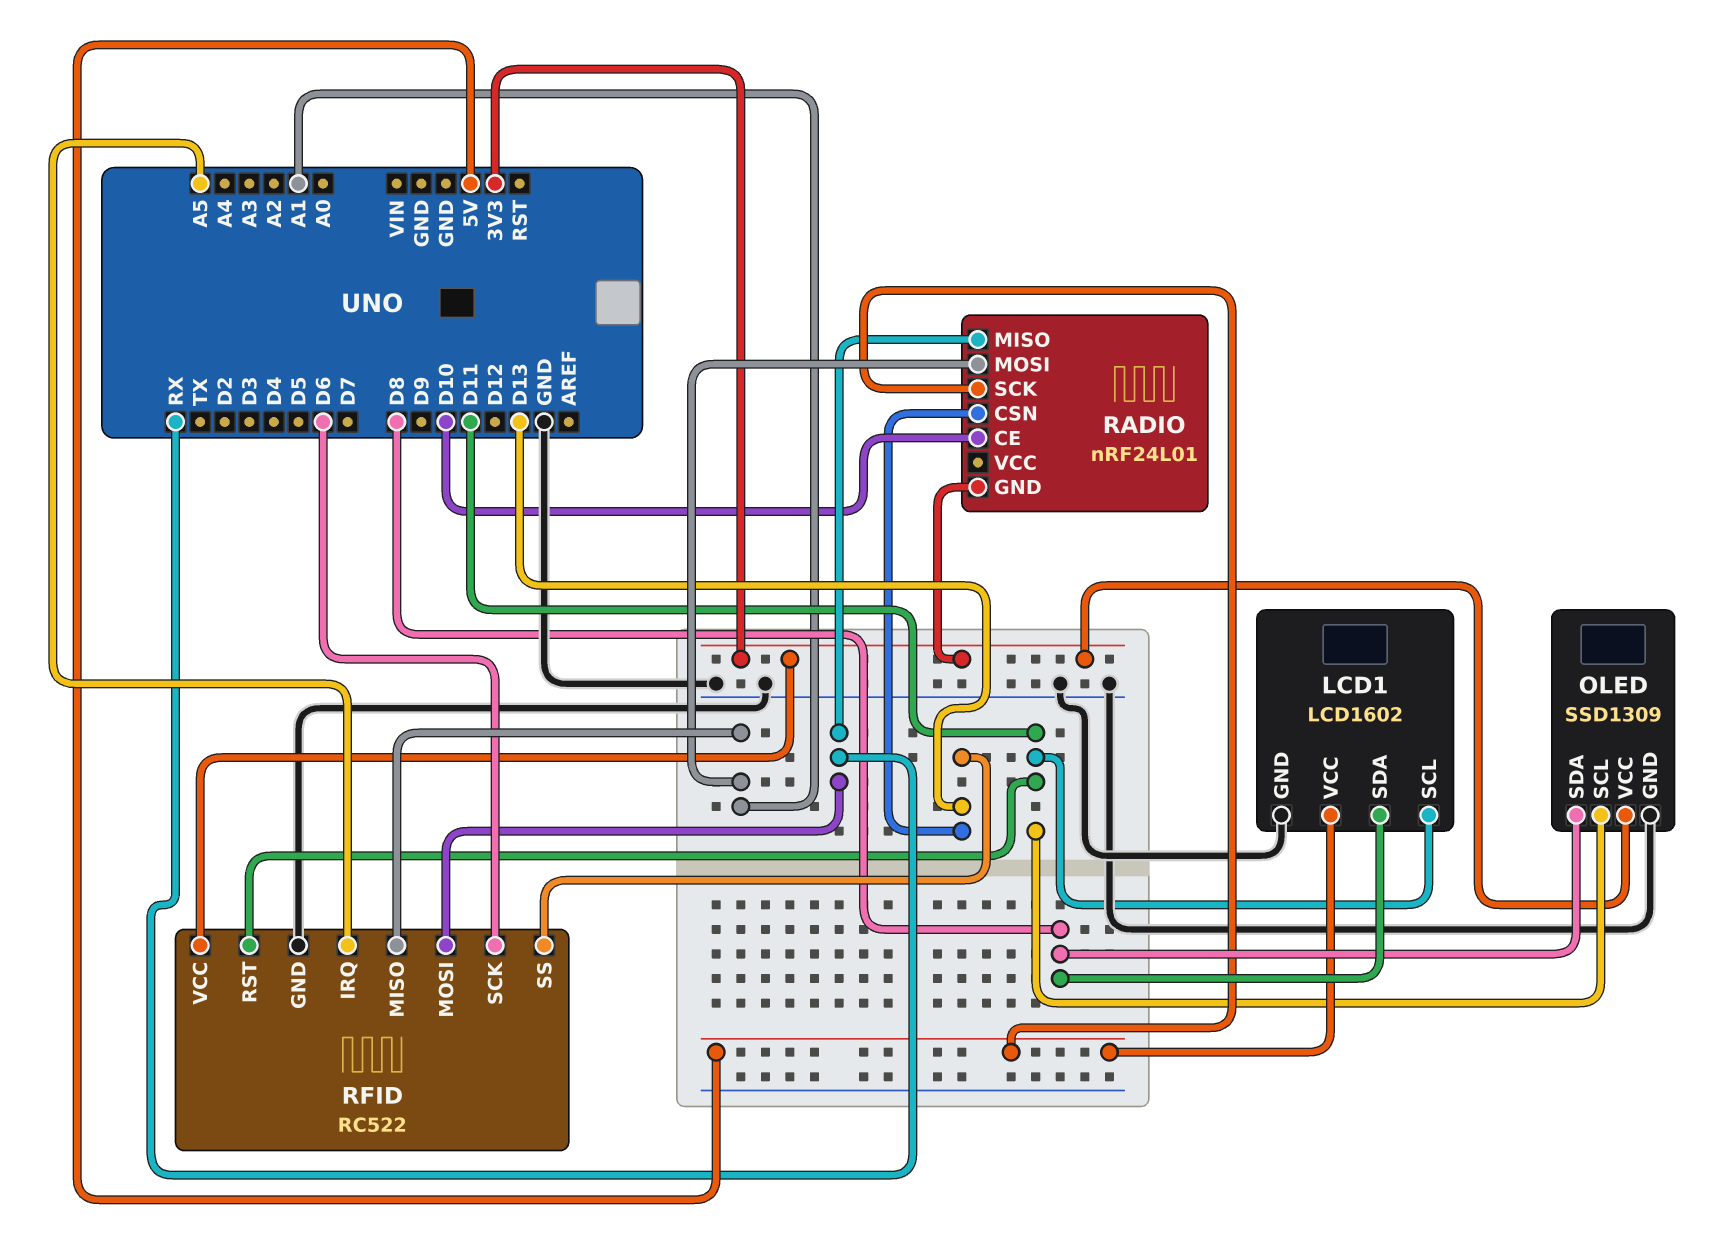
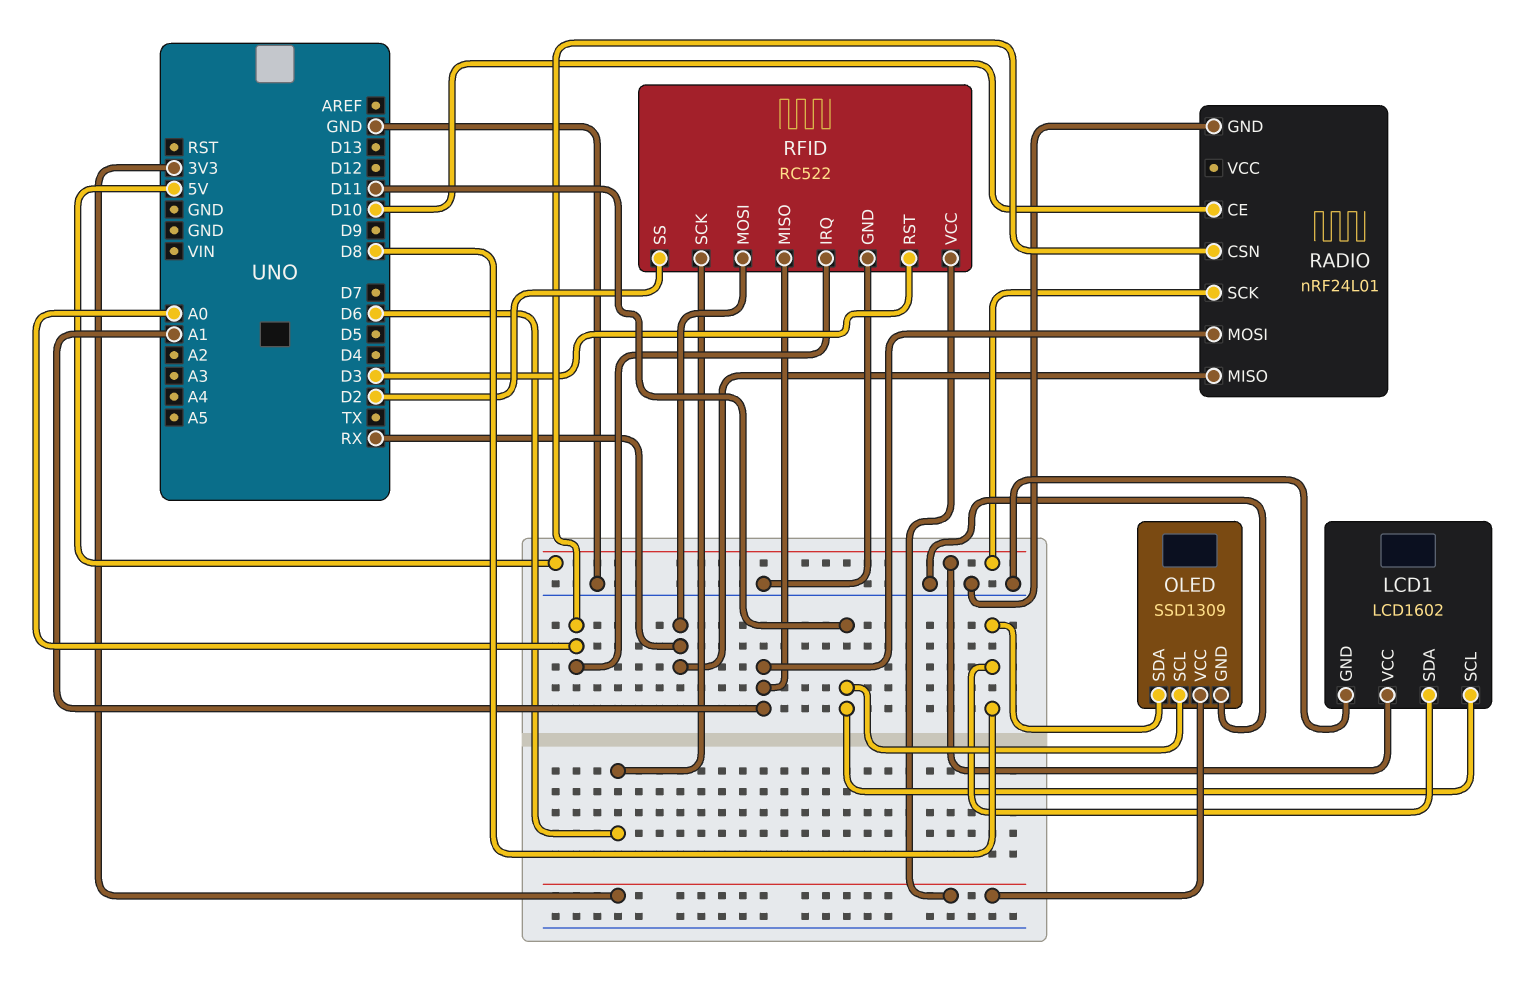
RADIO pin CSN: D13 -> A0
RADIO pin GND: 3V3 -> GND
RFID pin IRQ: A5 -> A0
RFID pin RST: D11 -> D3
RFID pin SS: D13 -> D2

